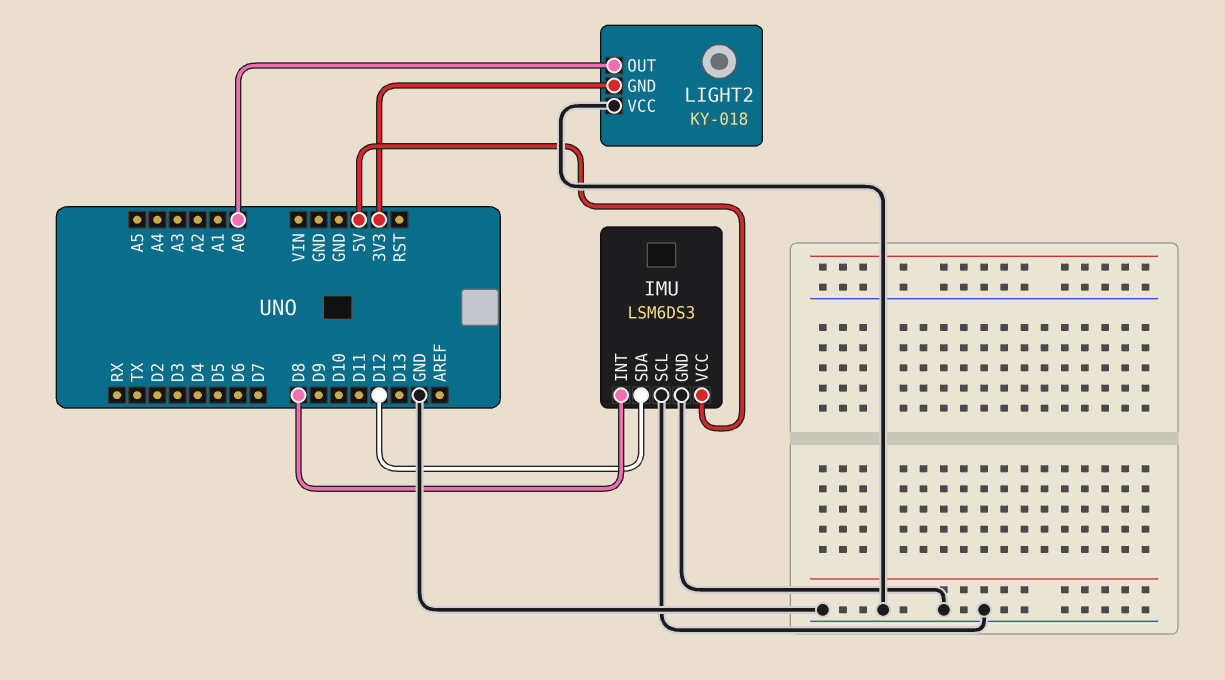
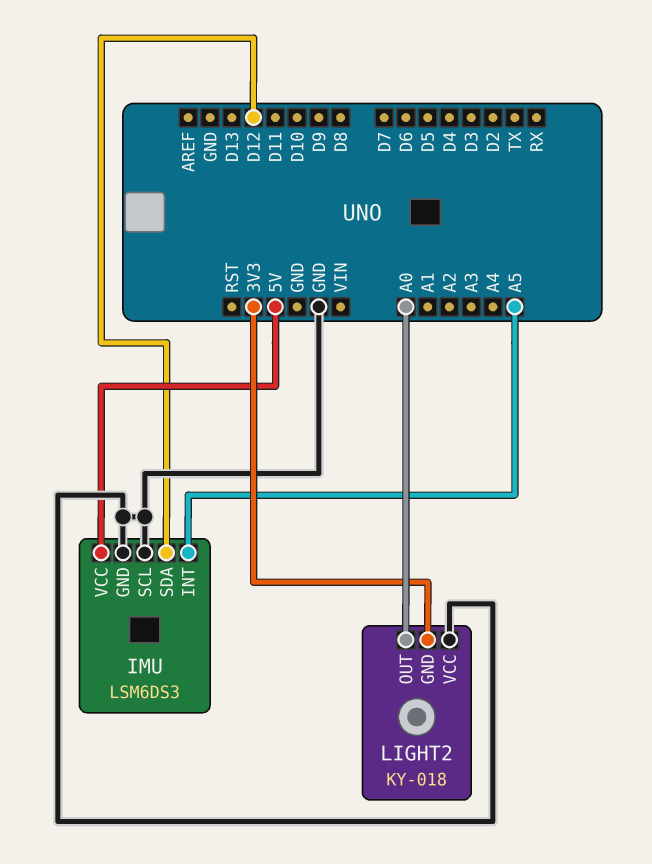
IMU pin INT: D8 -> A5

